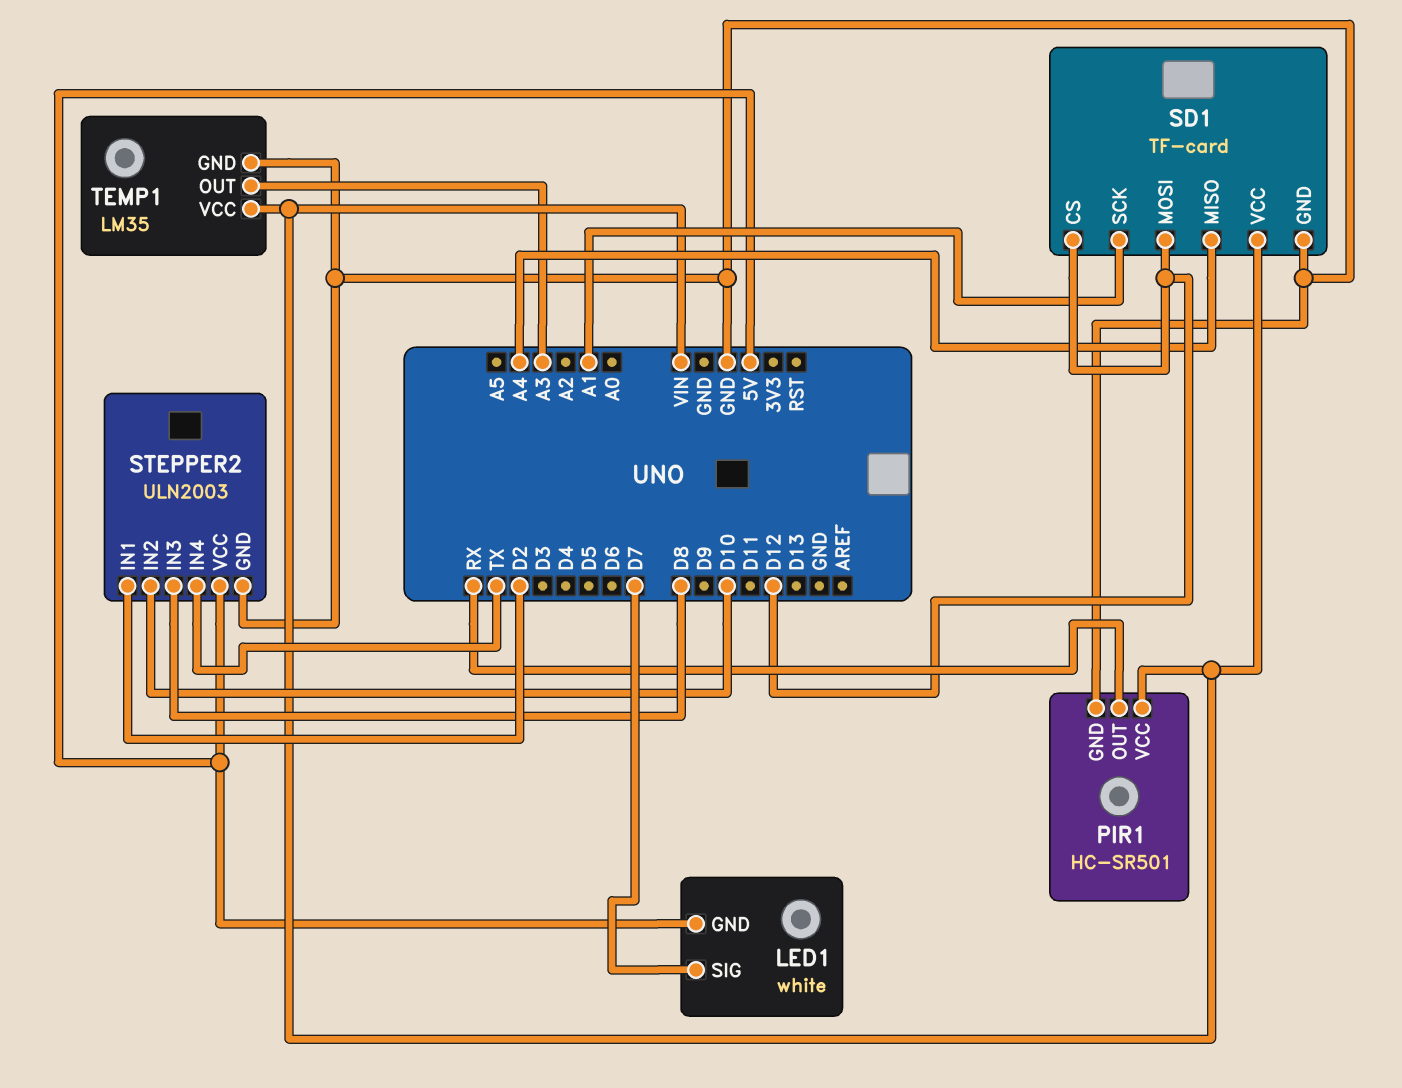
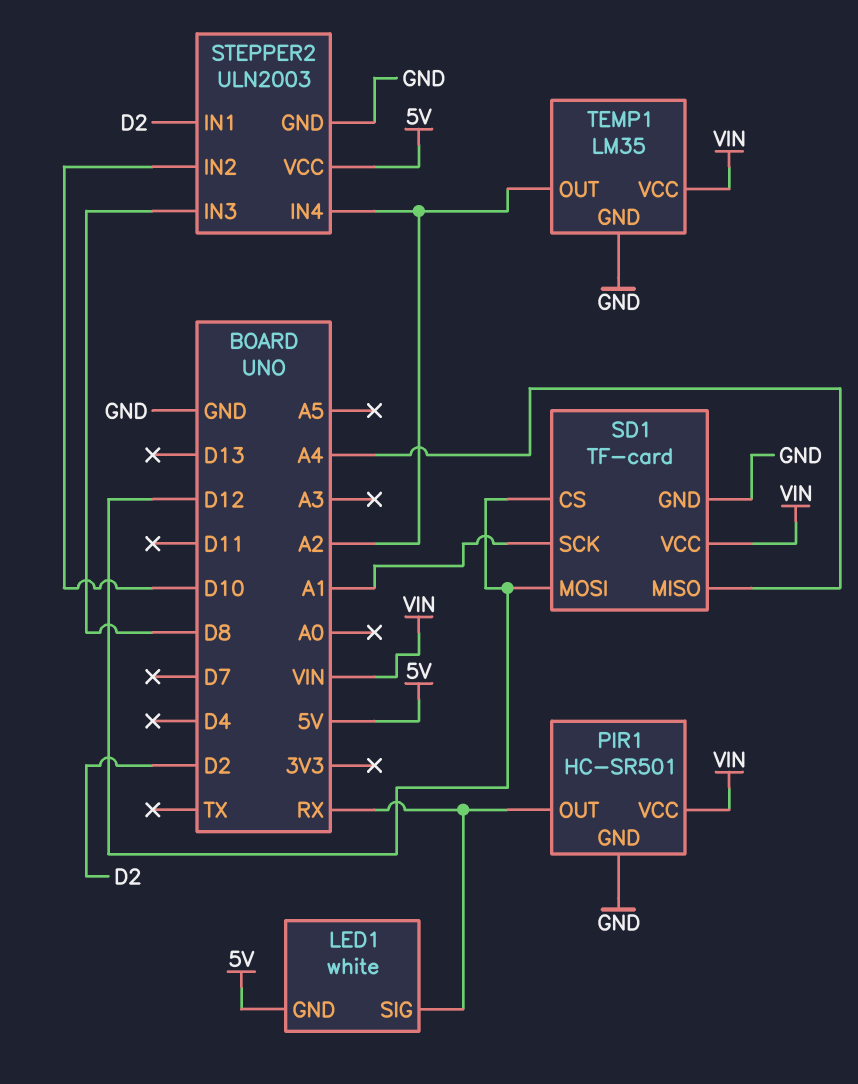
LED1 pin SIG: D7 -> RX
STEPPER2 pin IN4: TX -> A2
TEMP1 pin OUT: A3 -> A2

